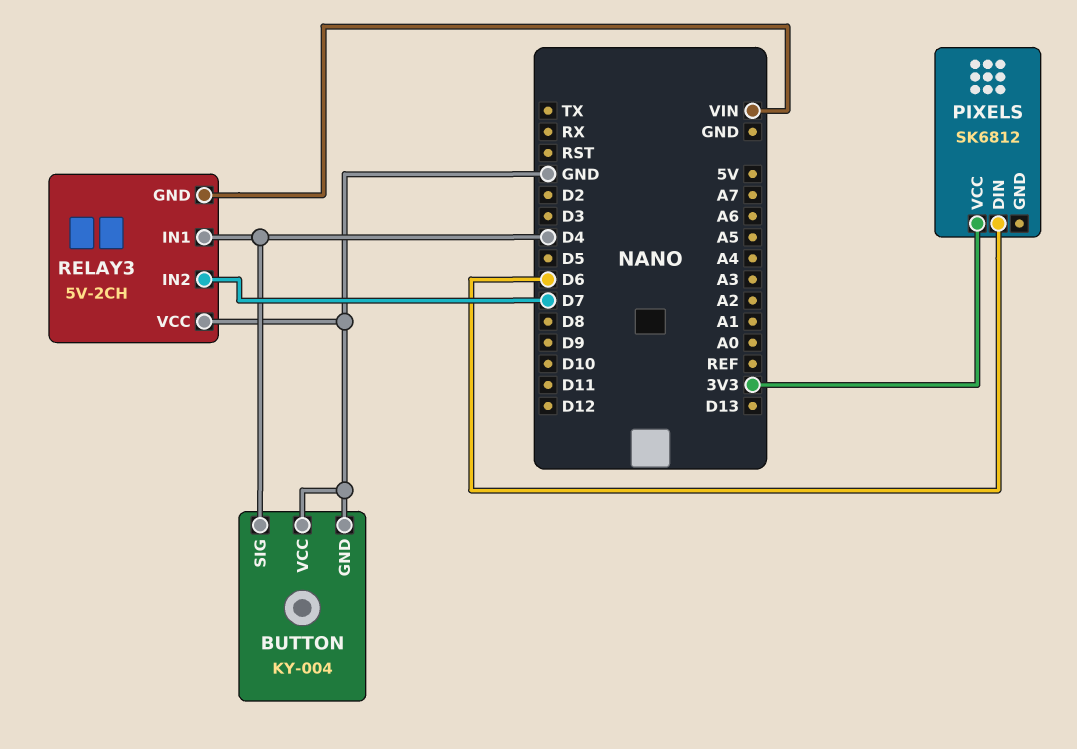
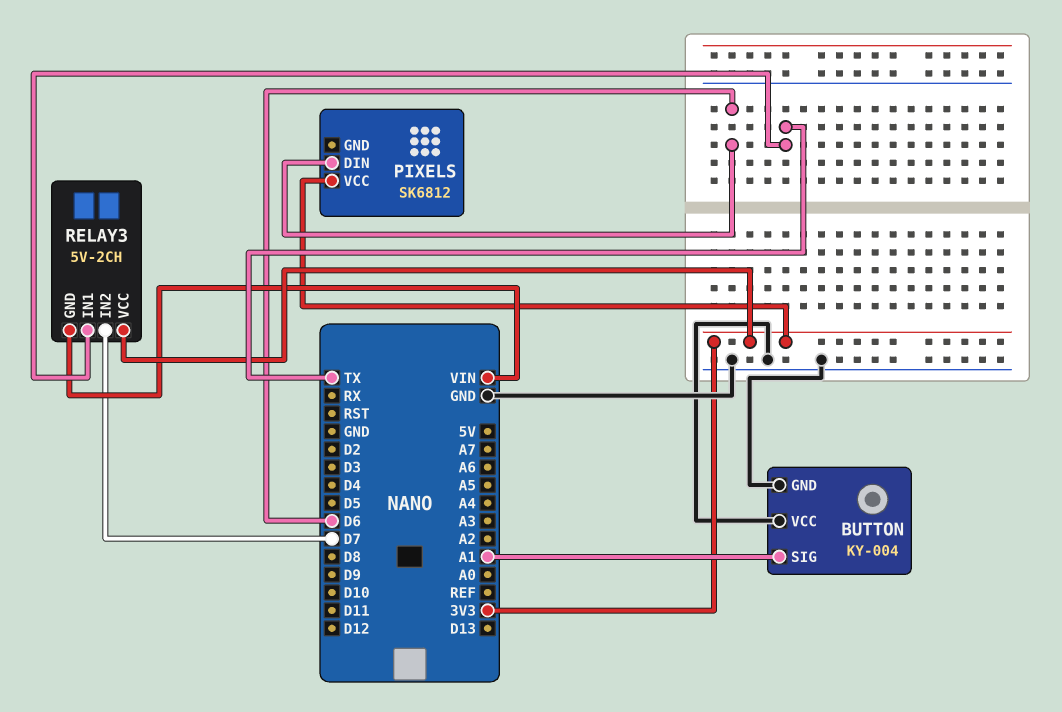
BUTTON pin SIG: D4 -> A1
RELAY3 pin IN1: D4 -> TX
RELAY3 pin VCC: GND -> 3V3

